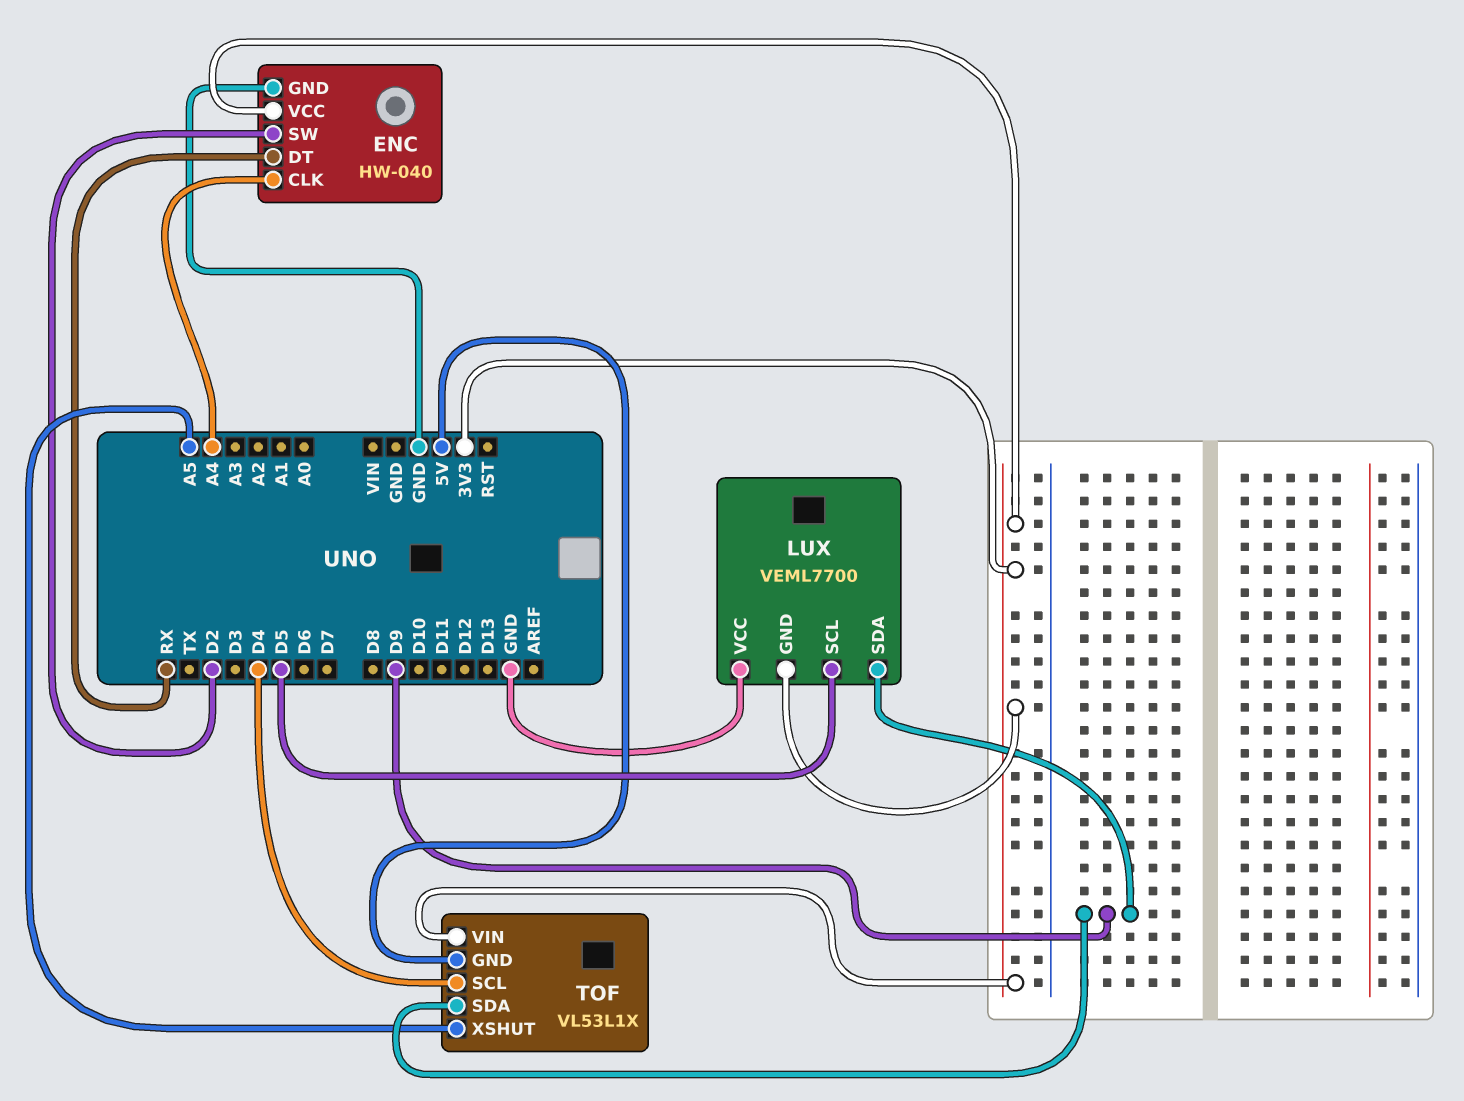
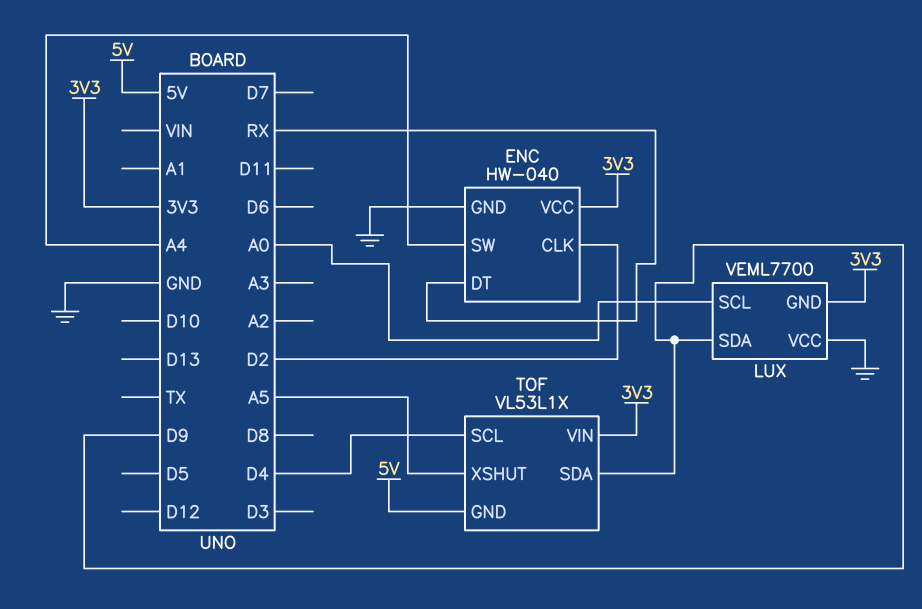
ENC pin CLK: A4 -> D2
ENC pin SW: D2 -> A4
LUX pin SCL: D5 -> A0

